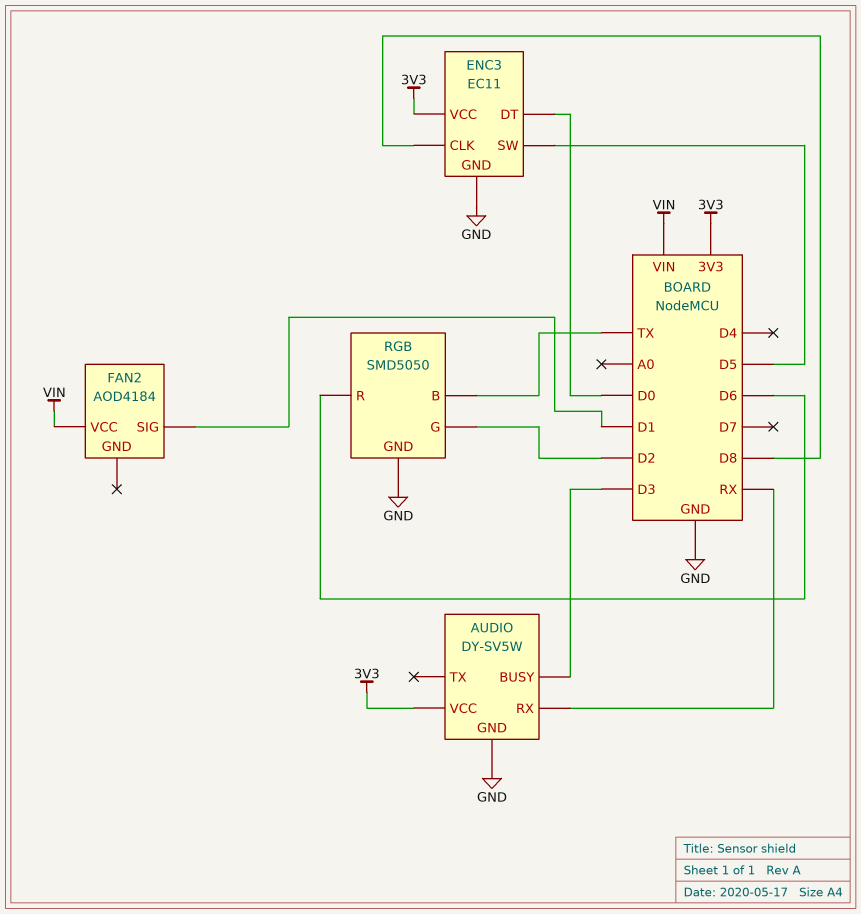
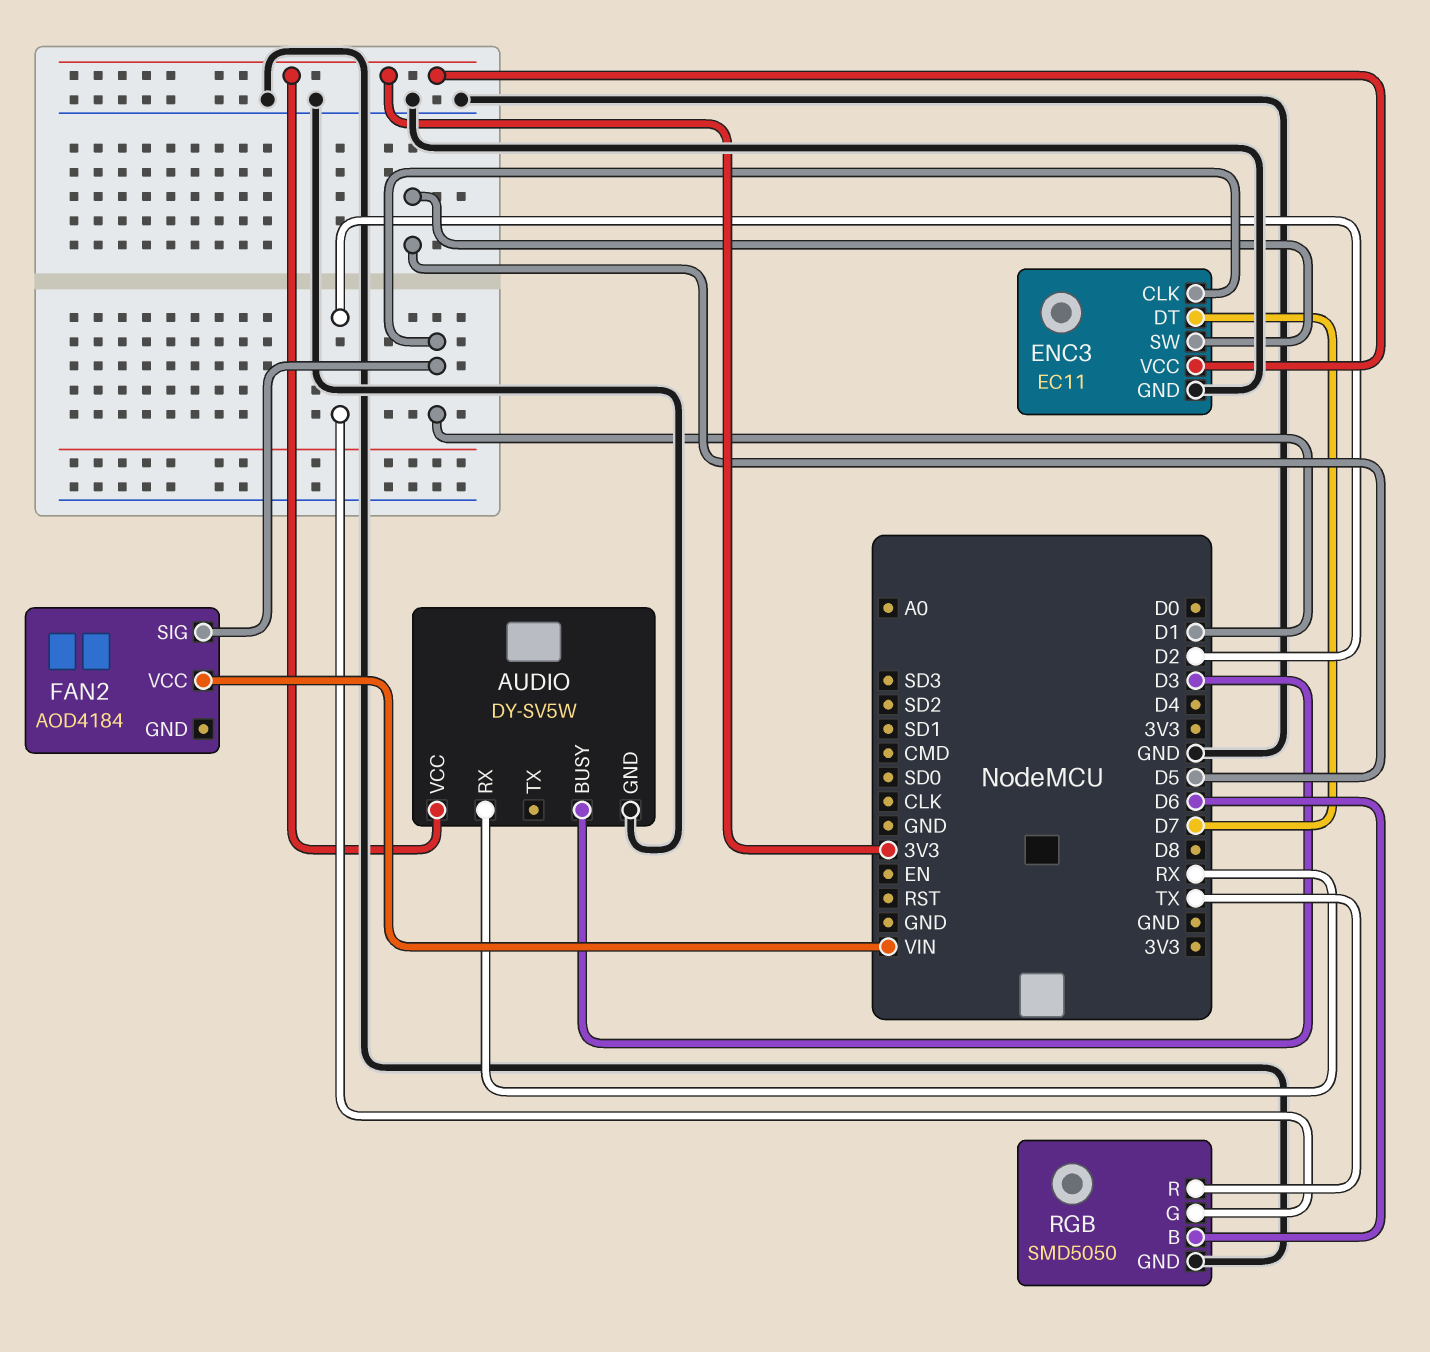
ENC3 pin CLK: D8 -> D1
ENC3 pin DT: D0 -> D7
RGB pin B: TX -> D6
RGB pin R: D6 -> TX

